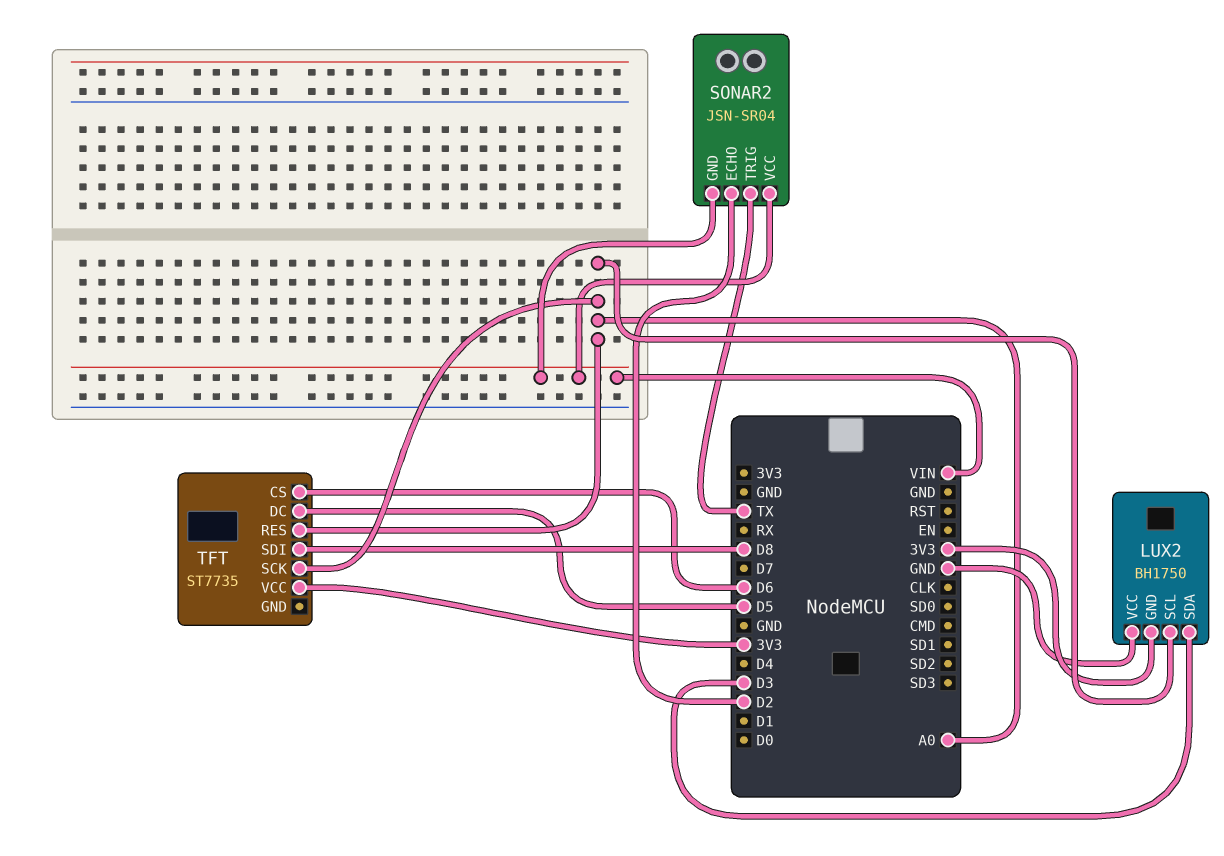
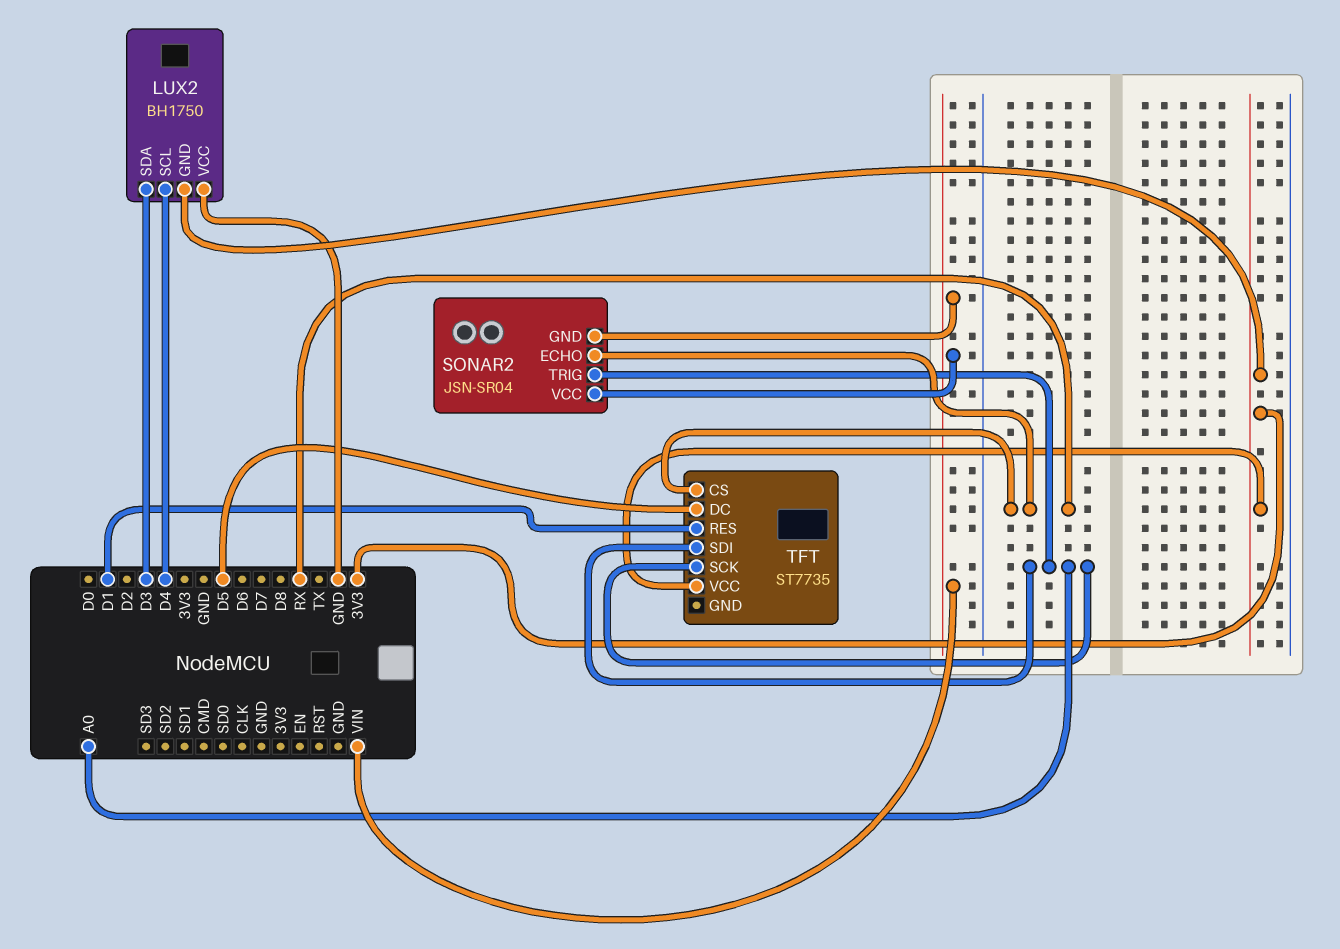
LUX2 pin SCL: A0 -> D4
SONAR2 pin ECHO: D2 -> RX
SONAR2 pin TRIG: TX -> A0
TFT pin CS: D6 -> RX
TFT pin RES: A0 -> D1
TFT pin SDI: D8 -> A0

